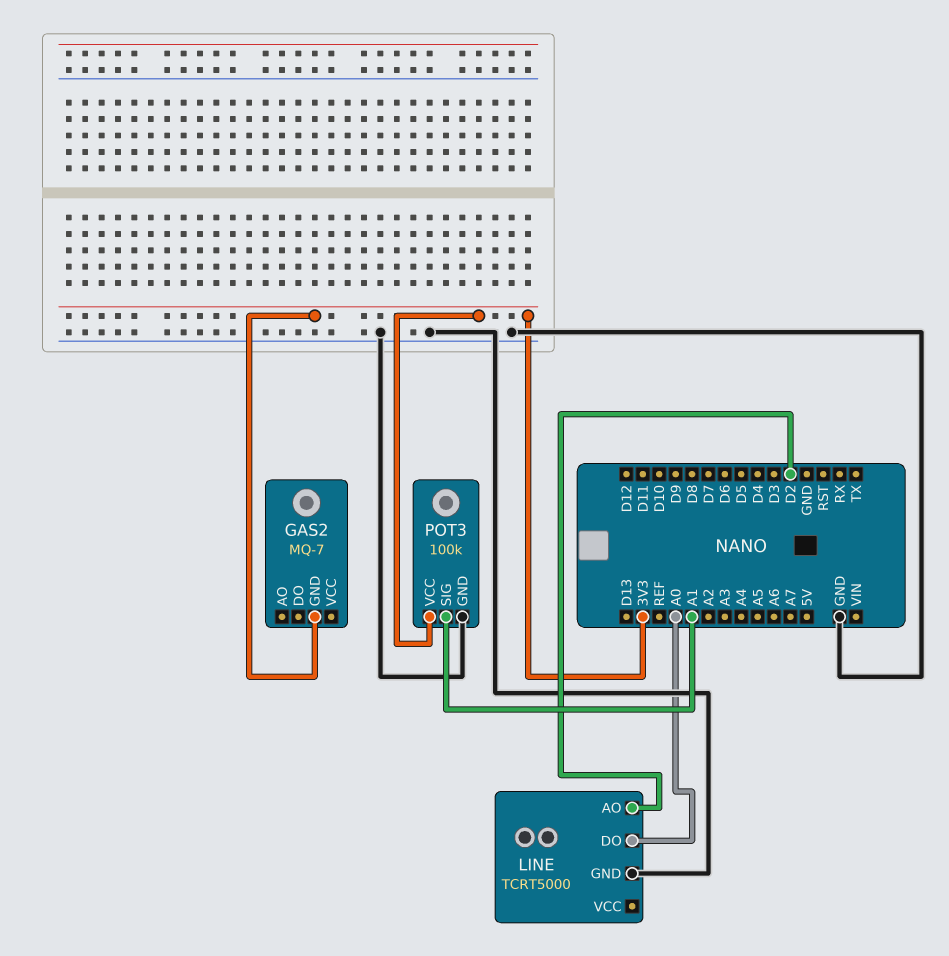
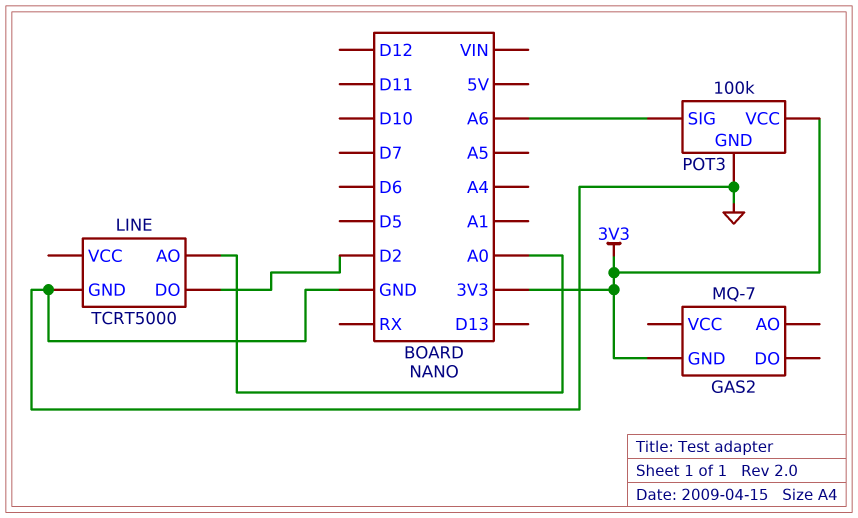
LINE pin AO: D2 -> A0
LINE pin DO: A0 -> D2
POT3 pin SIG: A1 -> A6

